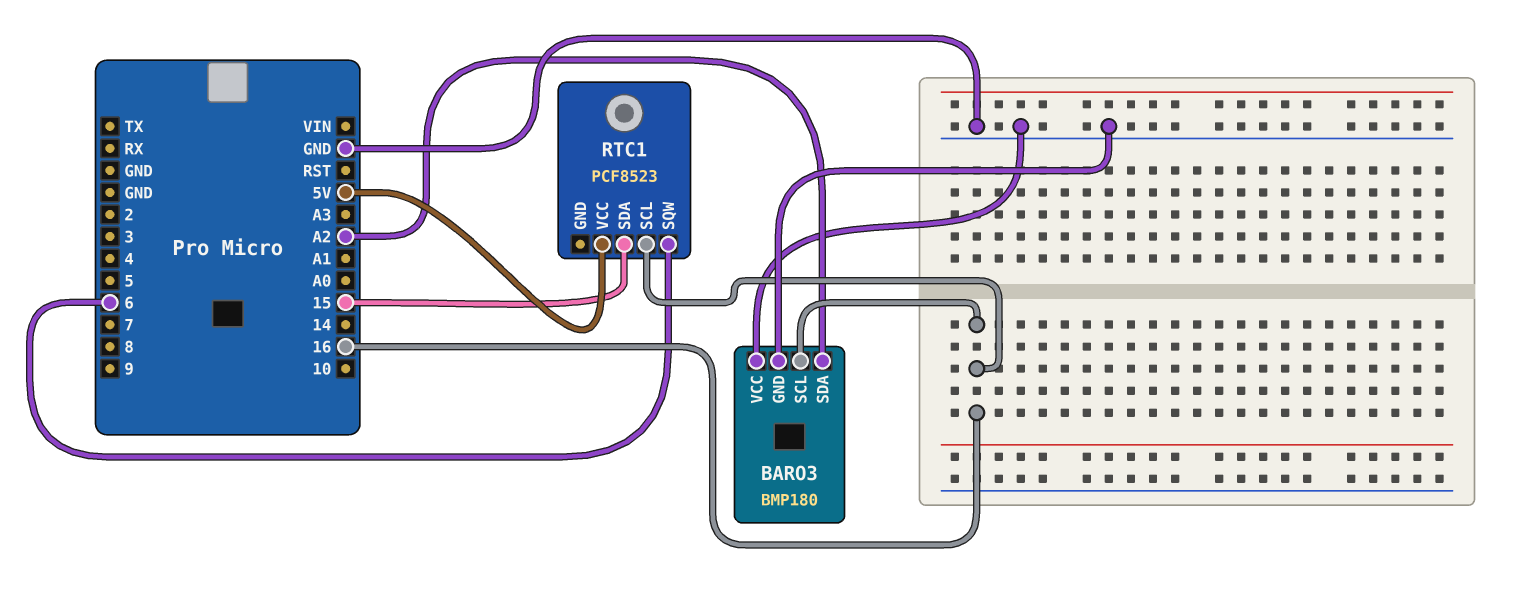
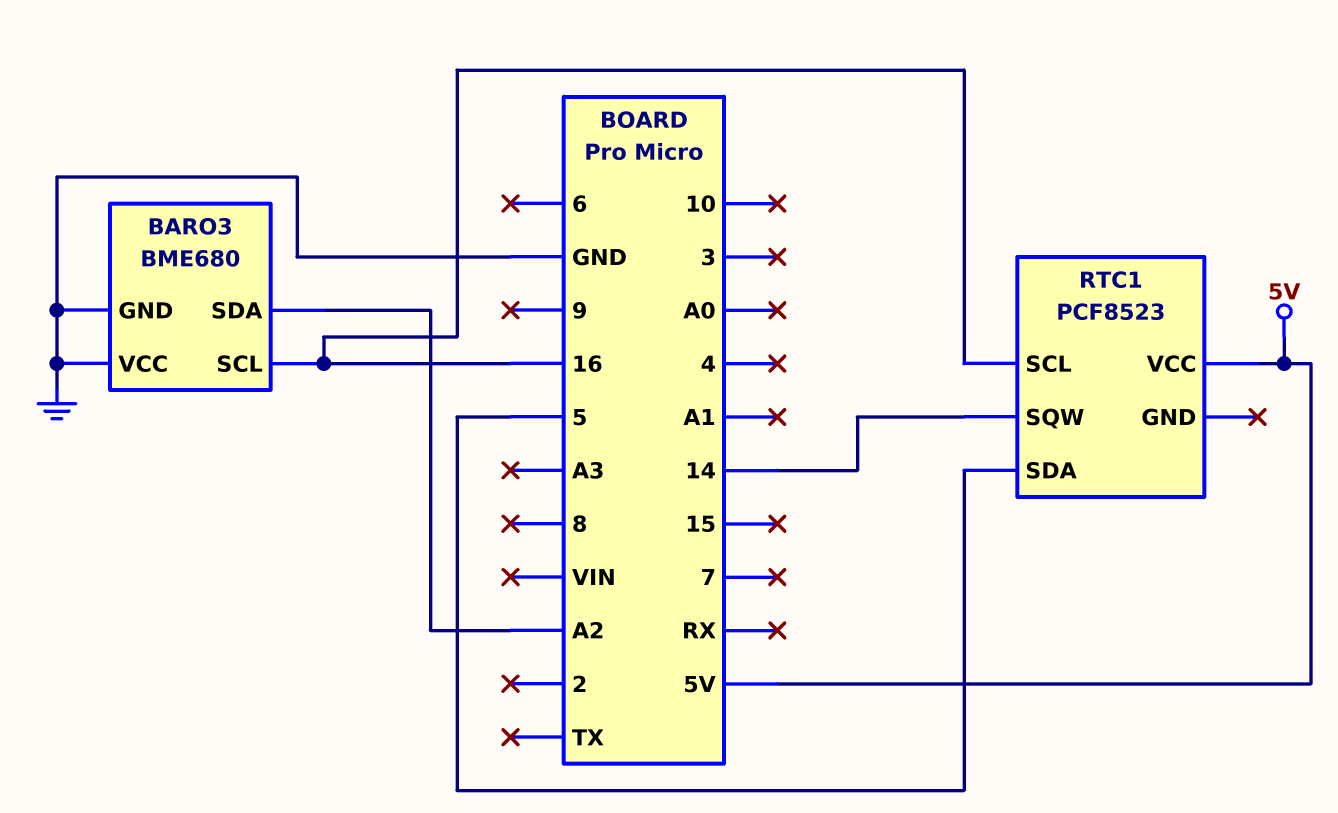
BARO3: BMP180 -> BME680
RTC1 pin SDA: 15 -> 5
RTC1 pin SQW: 6 -> 14

